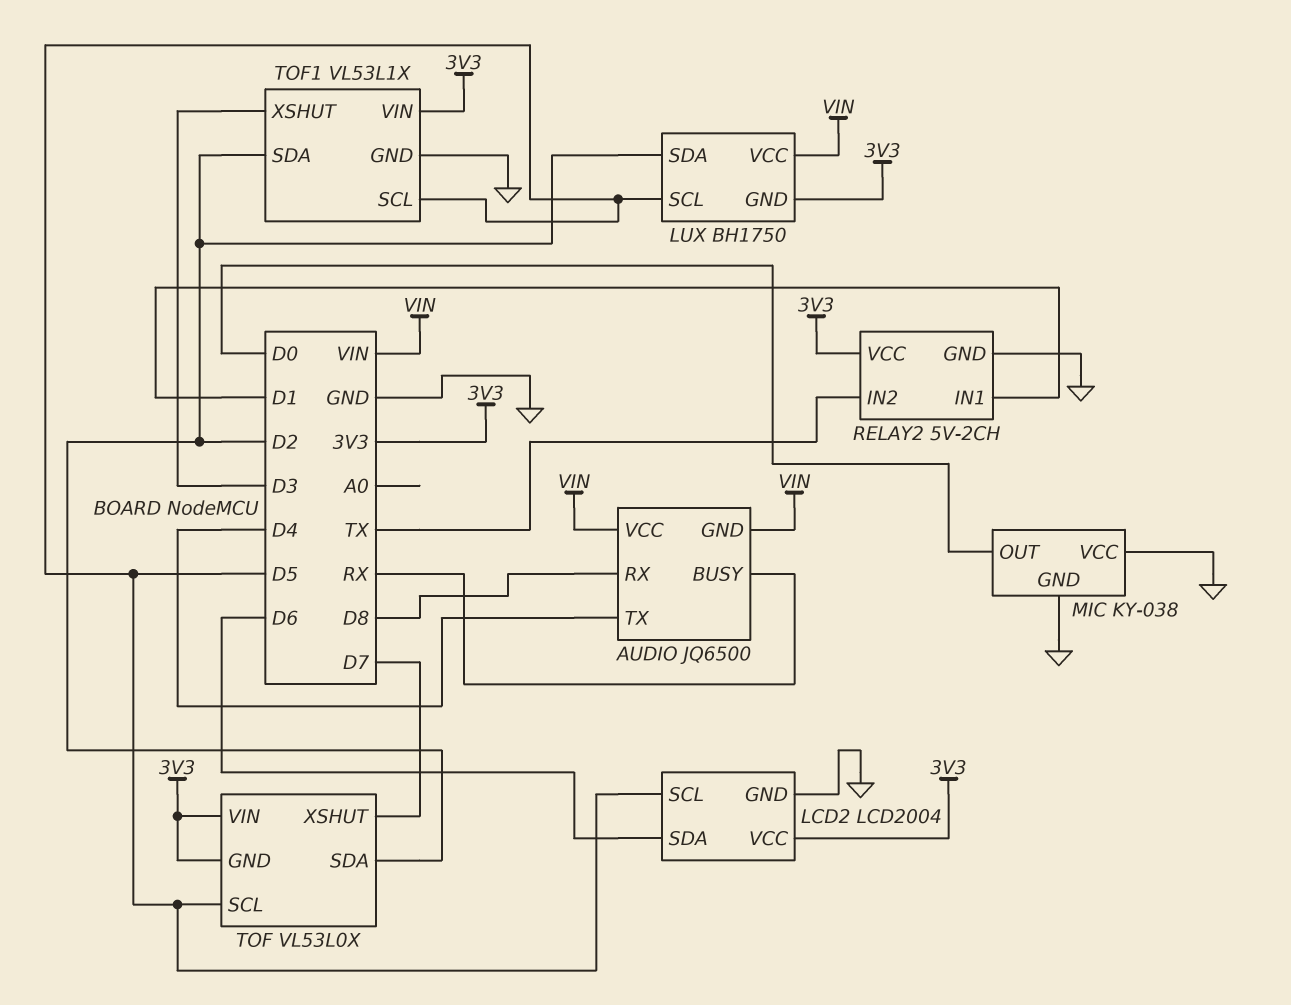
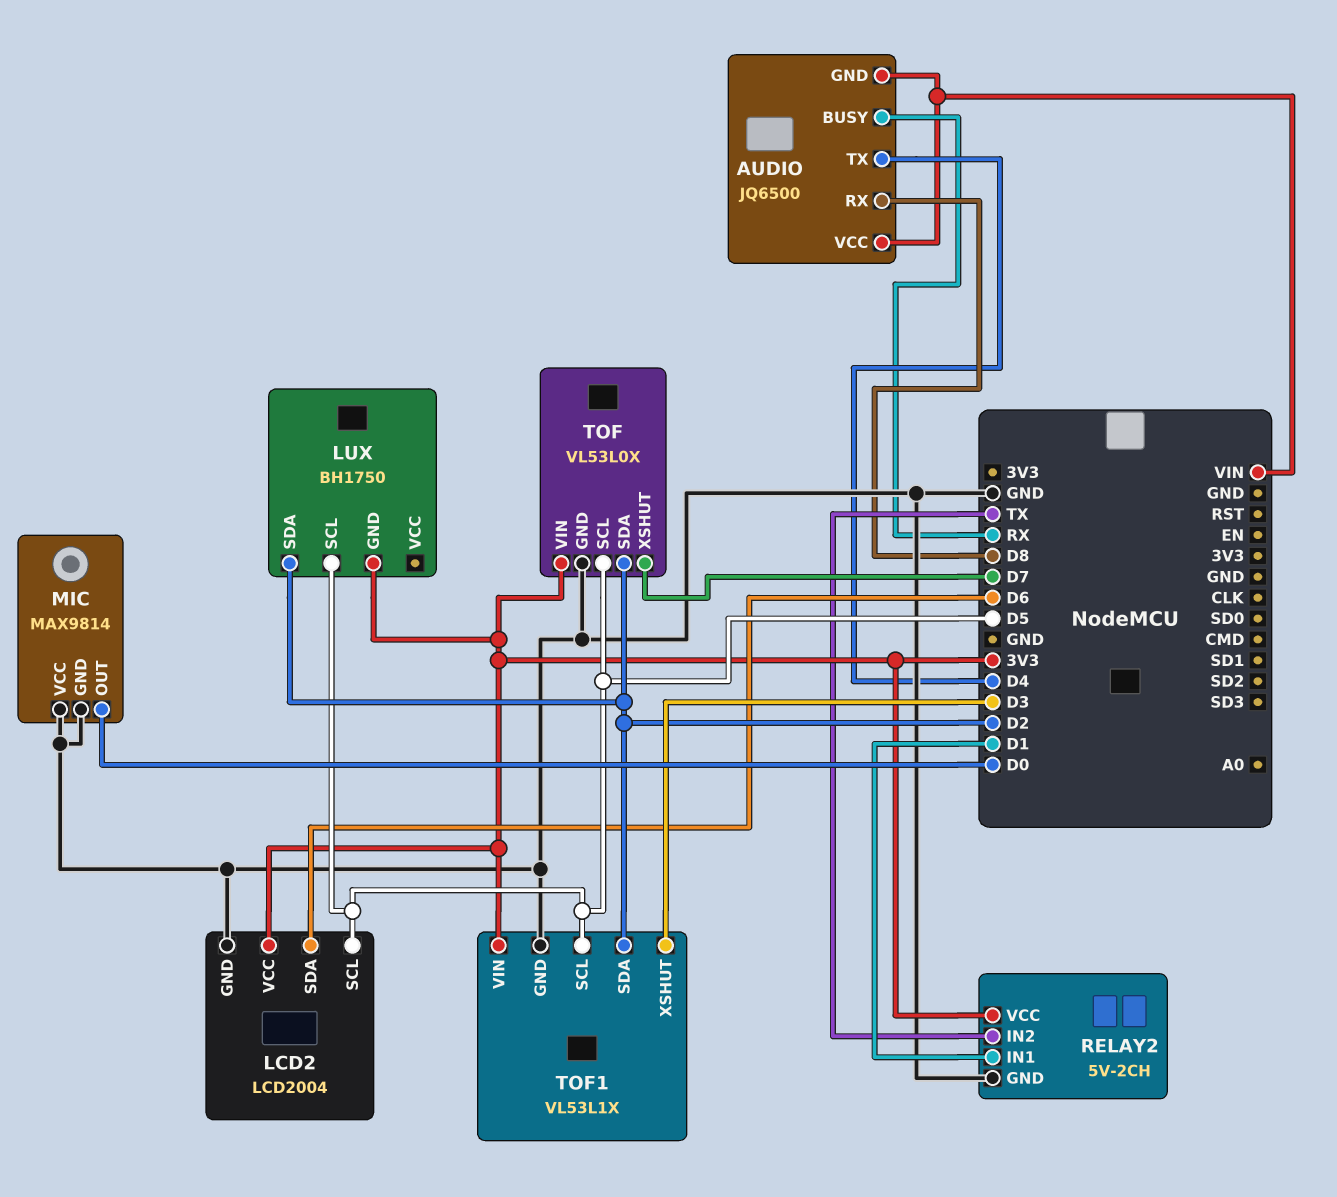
LUX pin VCC: VIN -> none
MIC: KY-038 -> MAX9814
TOF pin GND: 3V3 -> GND

